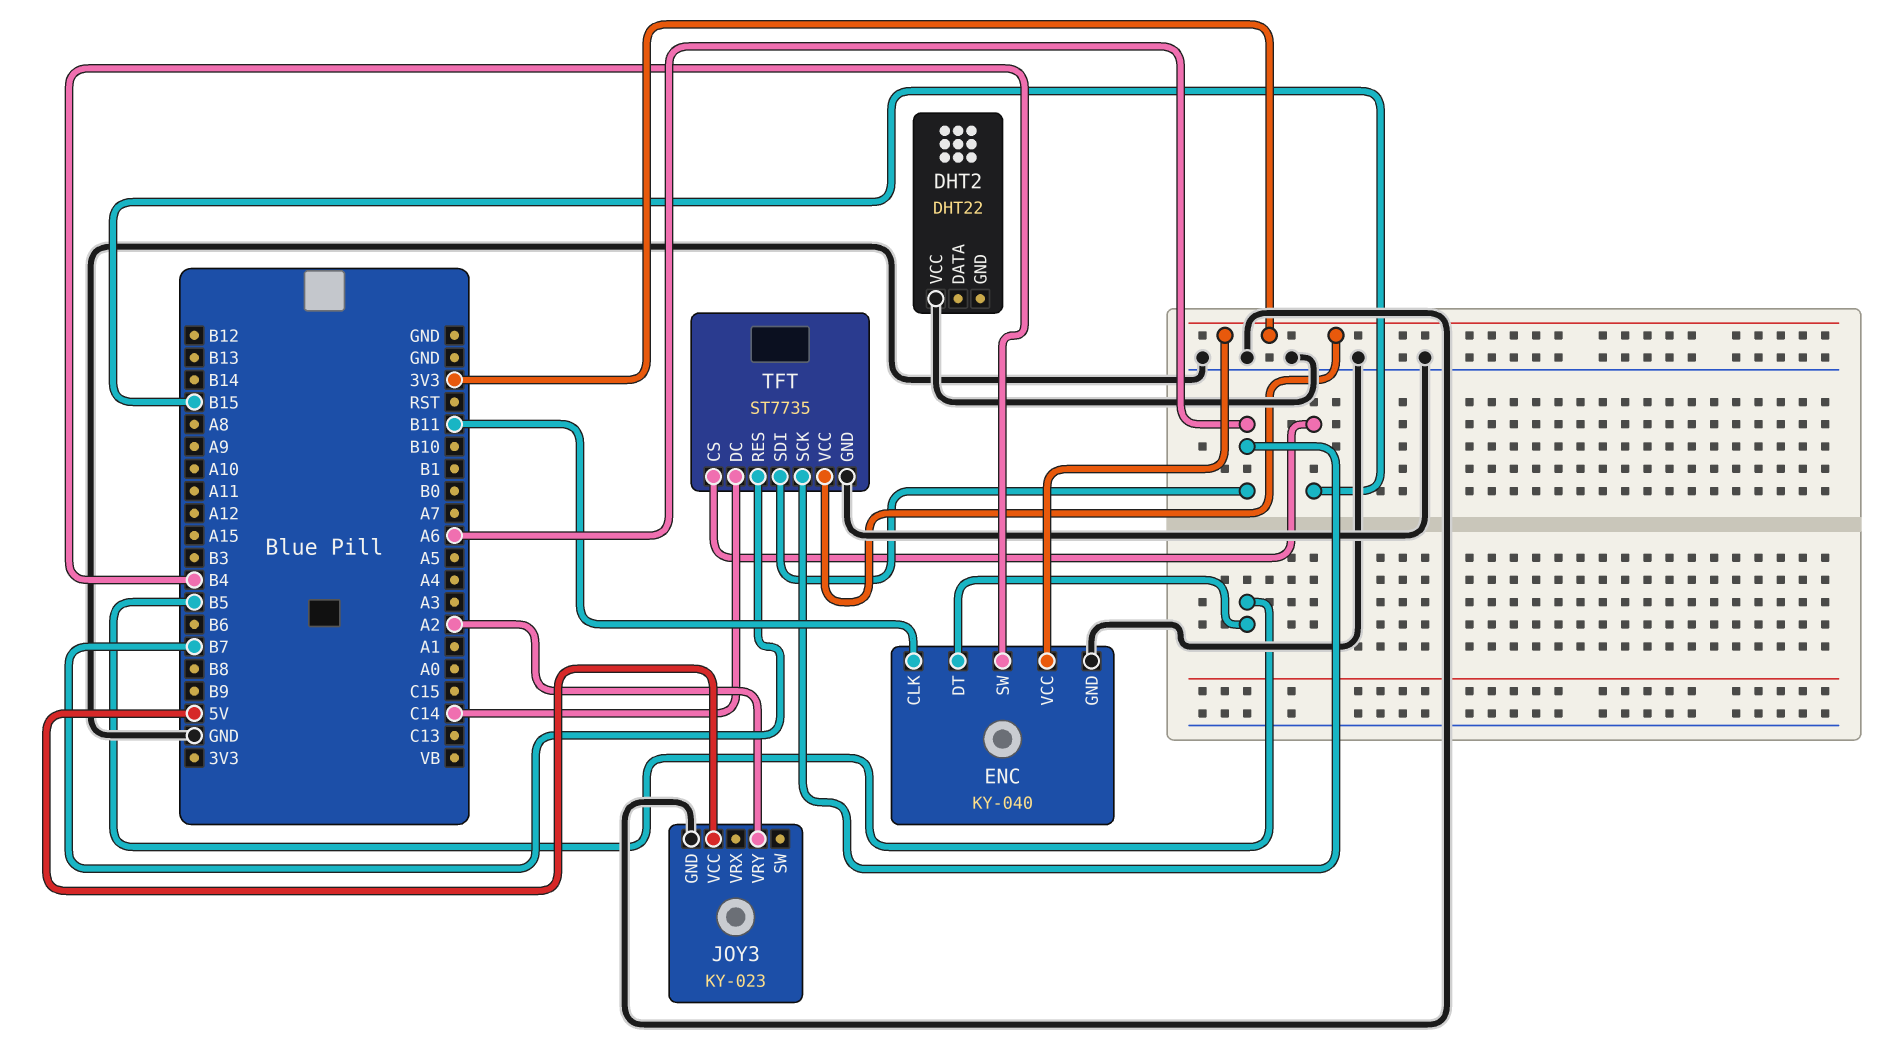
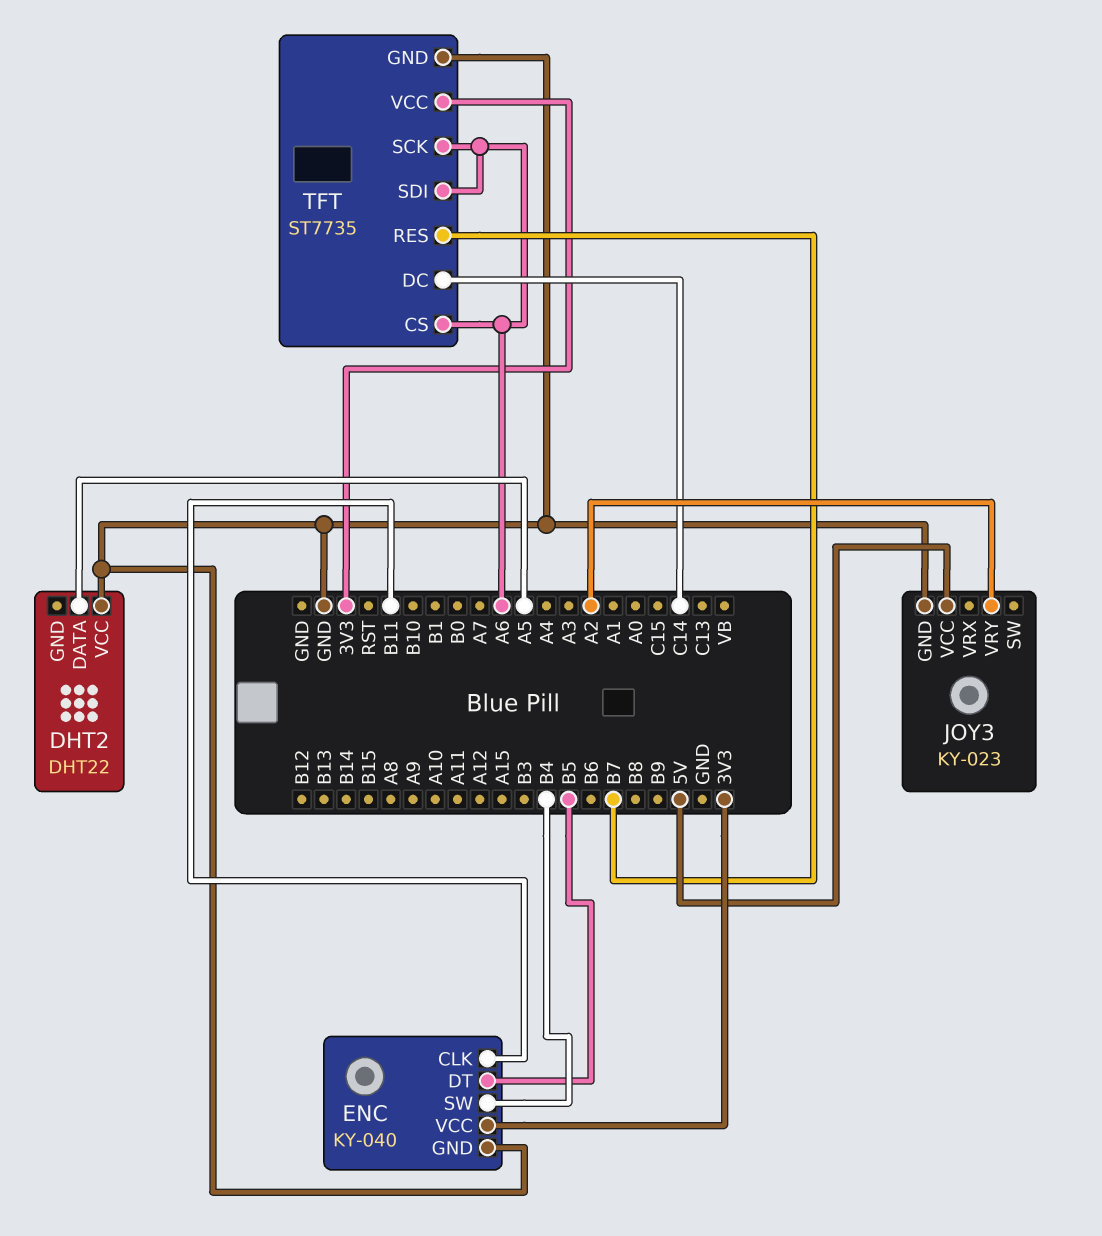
DHT2 pin DATA: none -> A5
TFT pin CS: B15 -> A6

